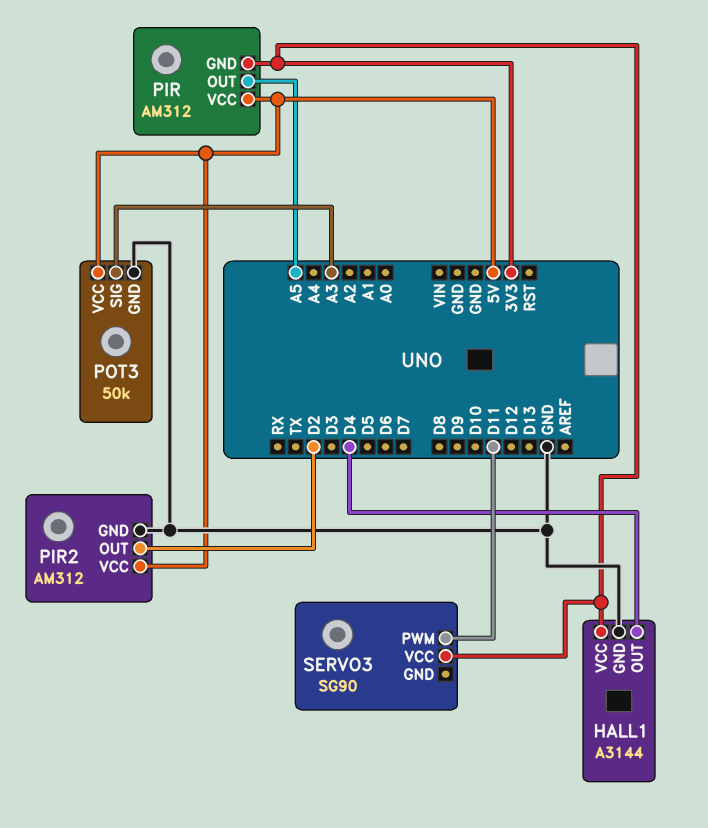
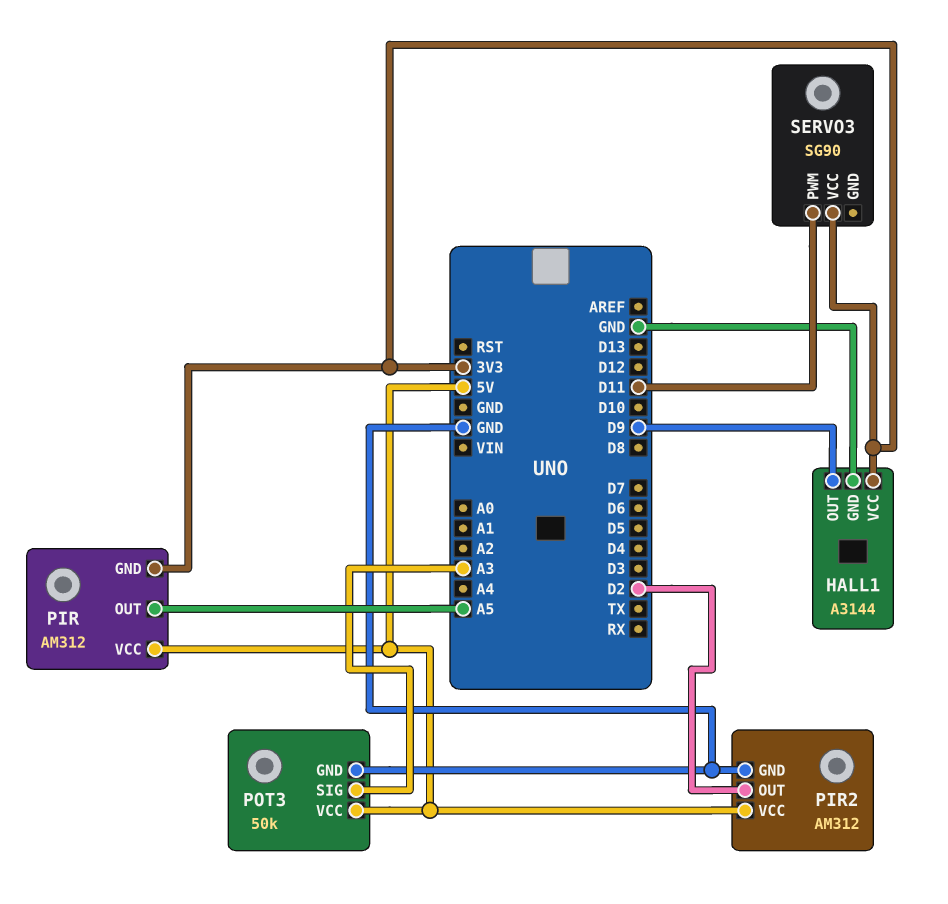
HALL1 pin OUT: D4 -> D9

